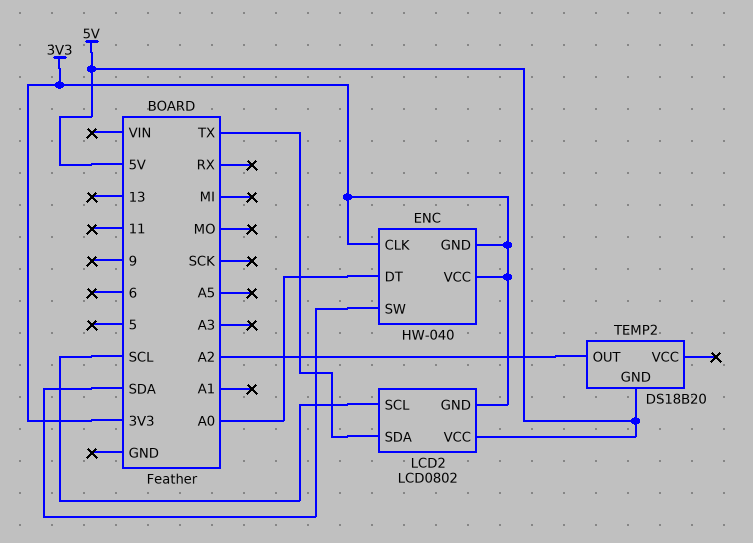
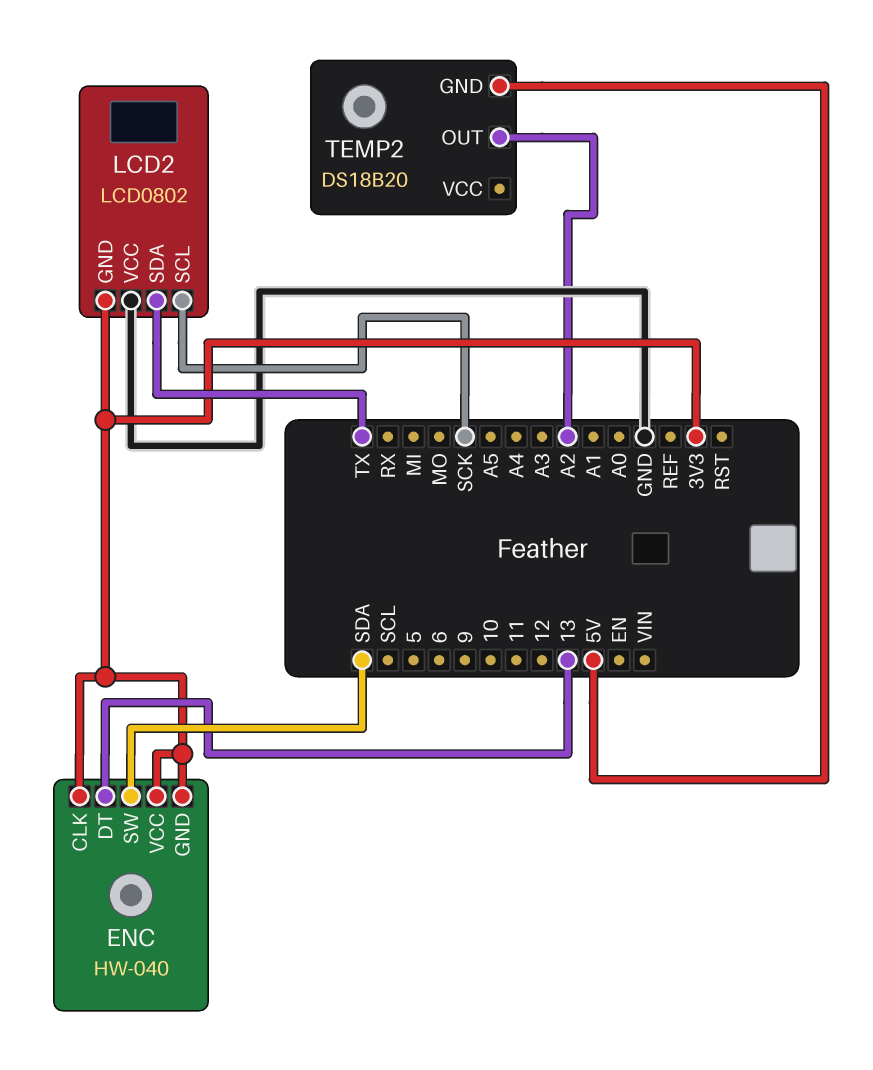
ENC pin DT: A0 -> 13
LCD2 pin SCL: SCL -> SCK
LCD2 pin VCC: 5V -> GND

